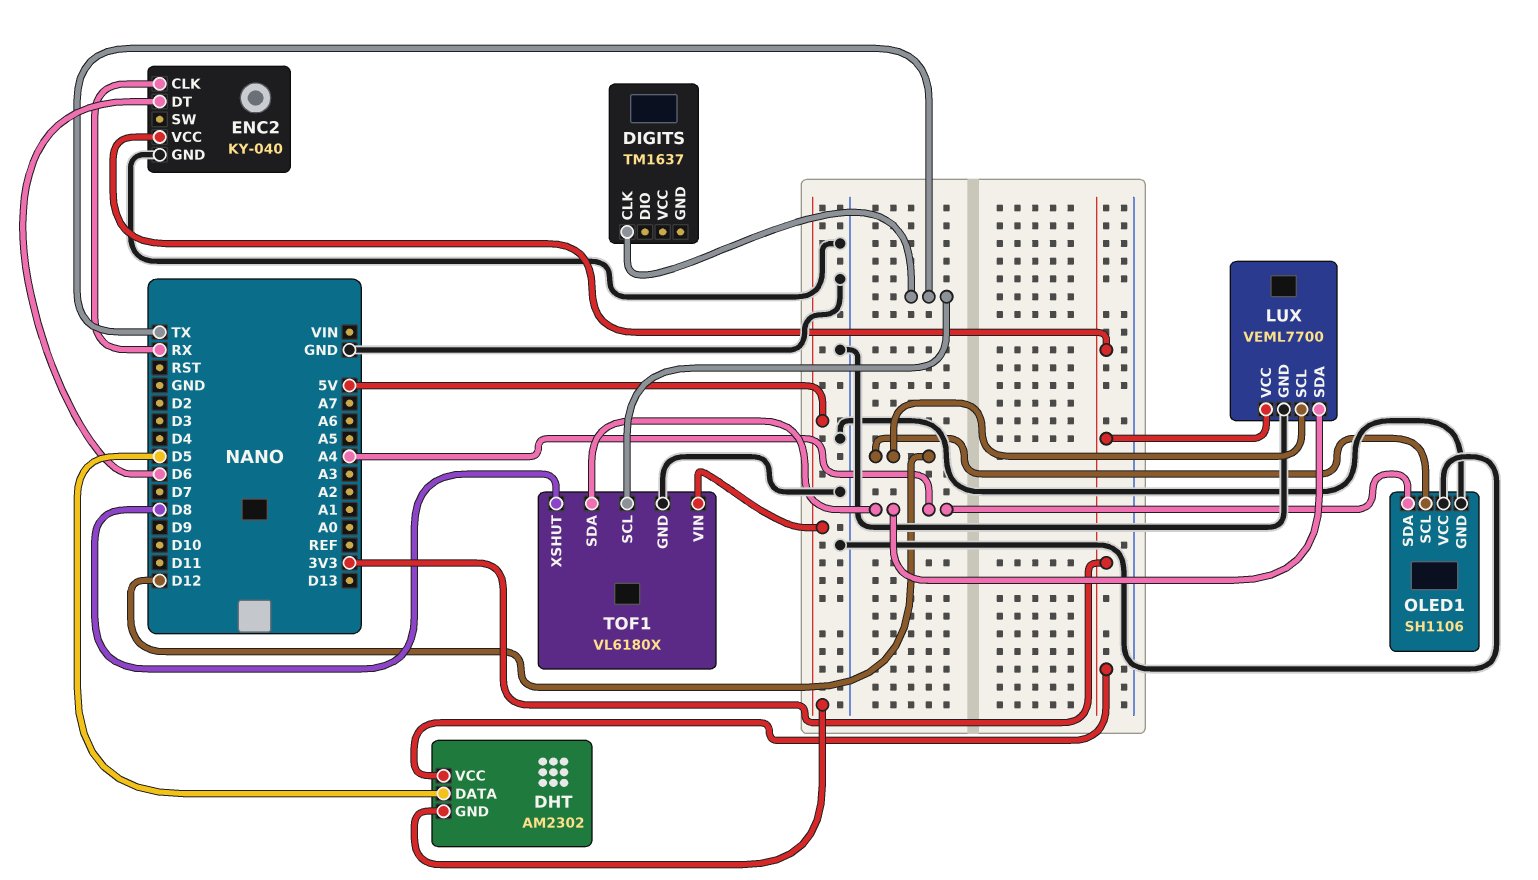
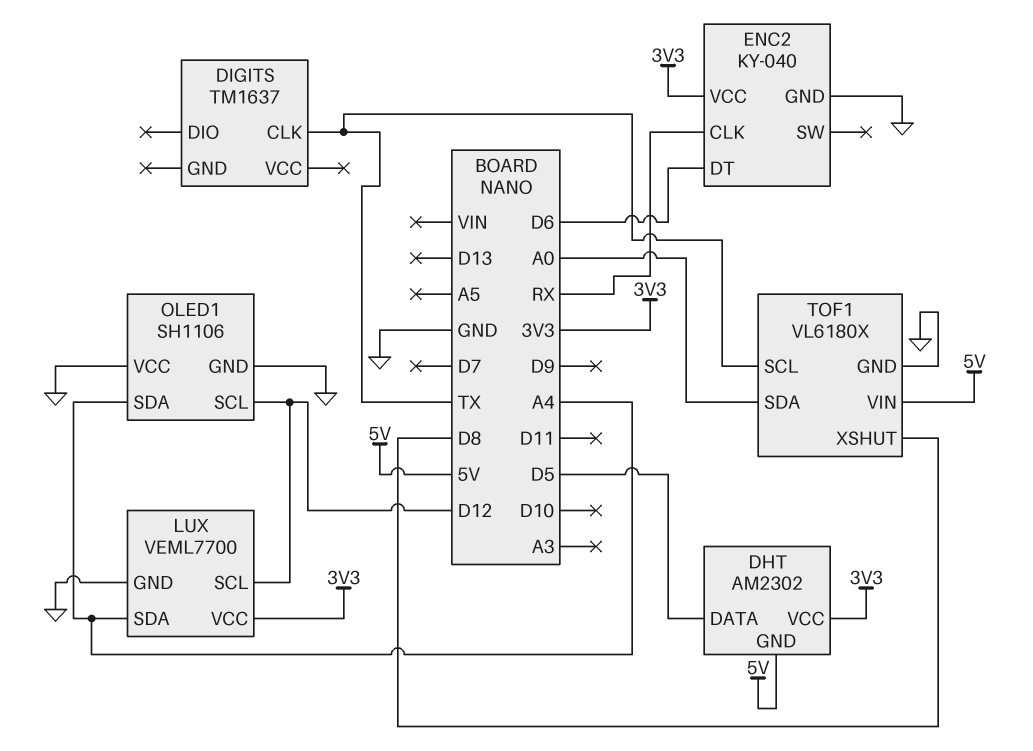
TOF1 pin SDA: A4 -> A0

